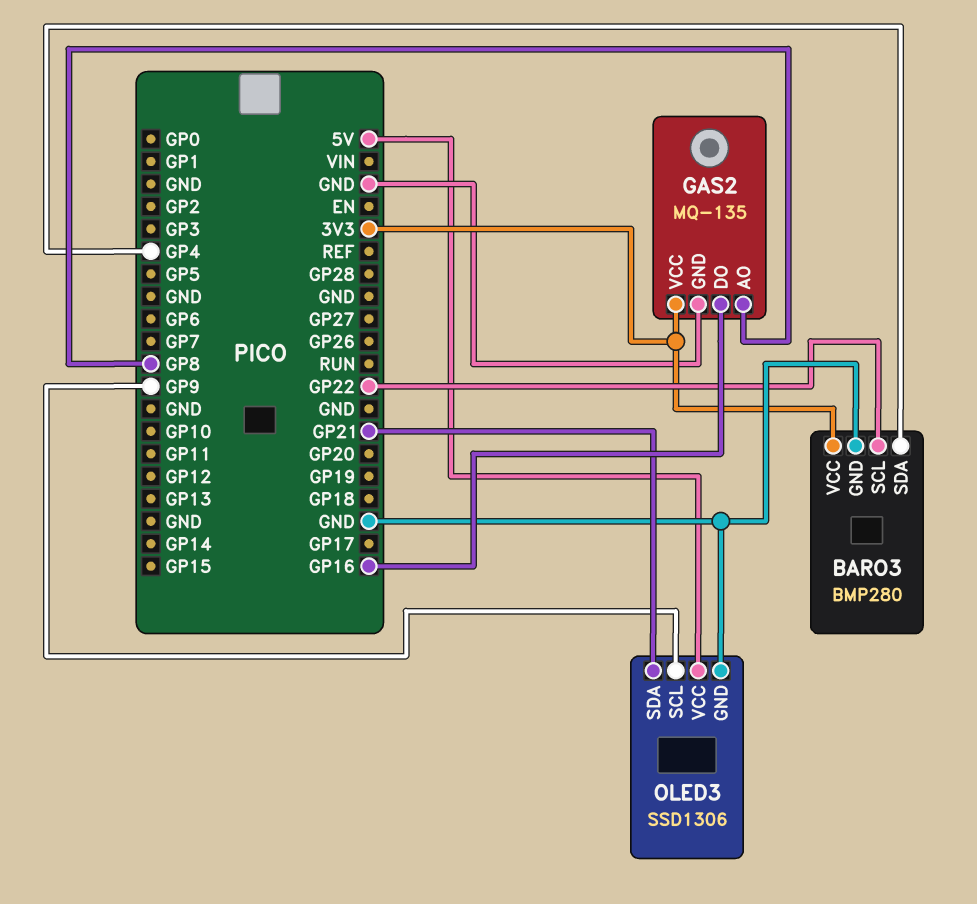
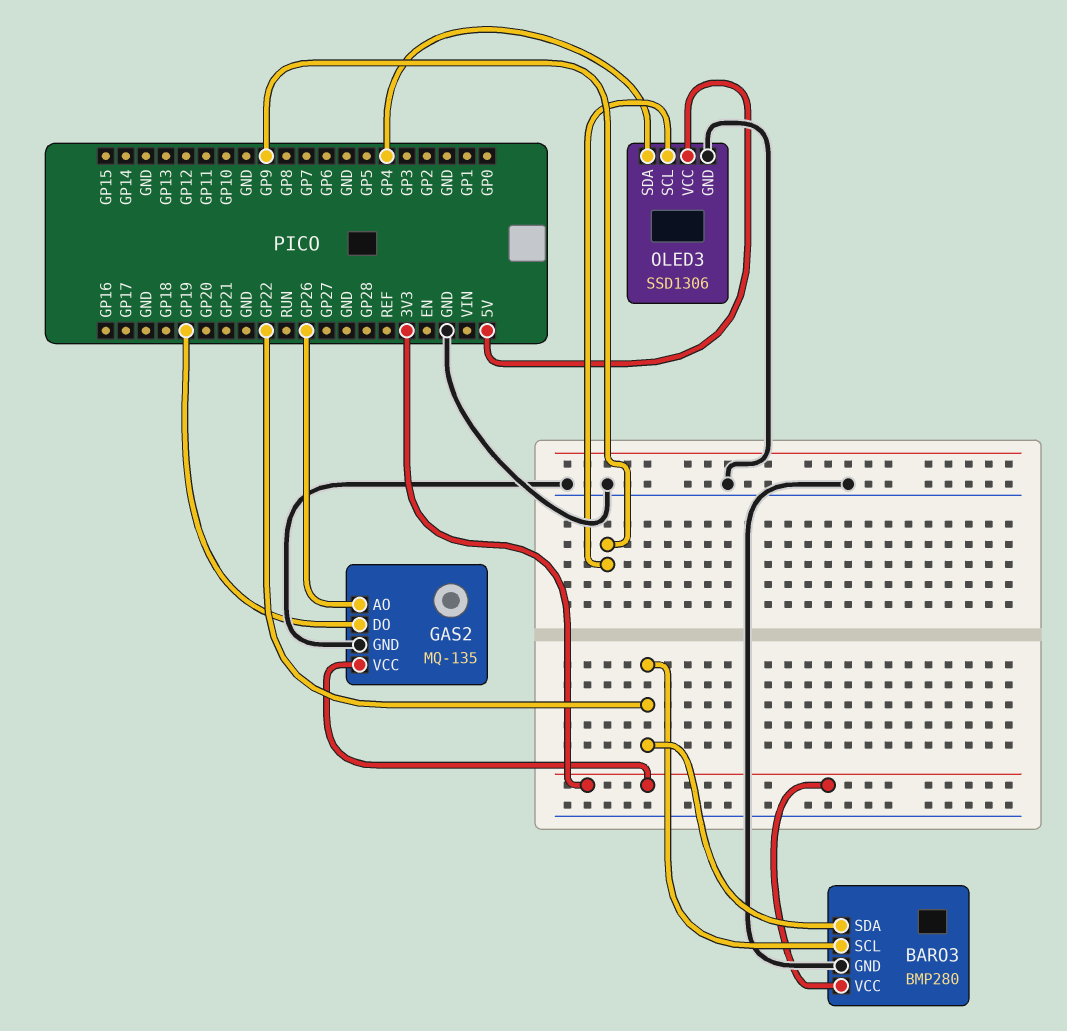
BARO3 pin SDA: GP4 -> GP22
GAS2 pin AO: GP8 -> GP26
GAS2 pin DO: GP16 -> GP19
OLED3 pin SDA: GP21 -> GP4

